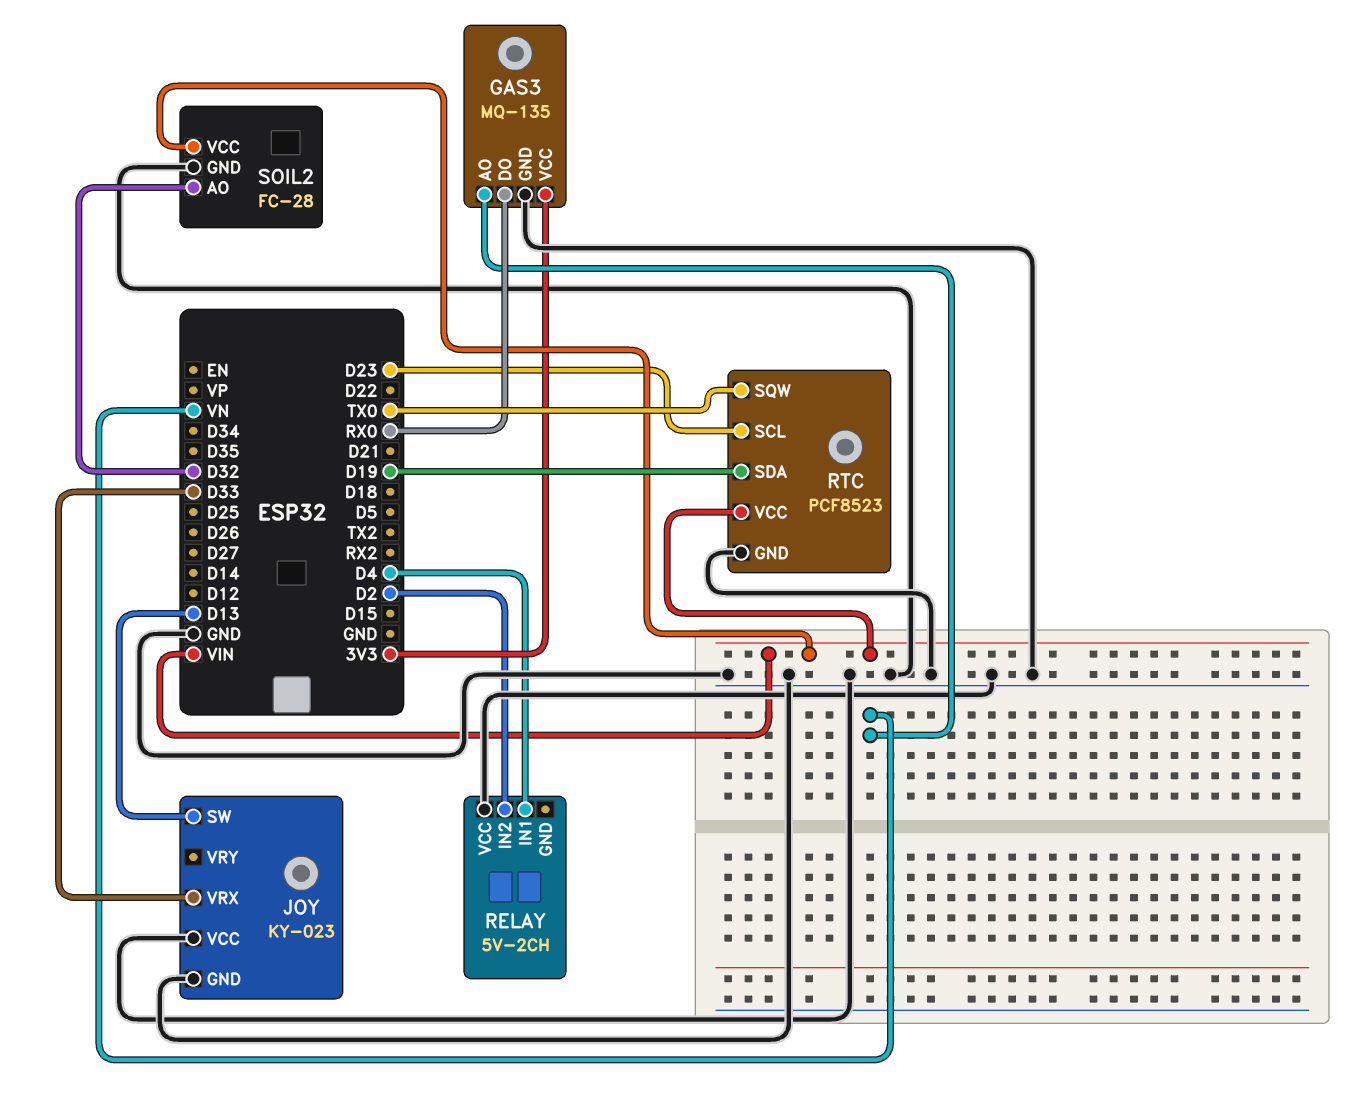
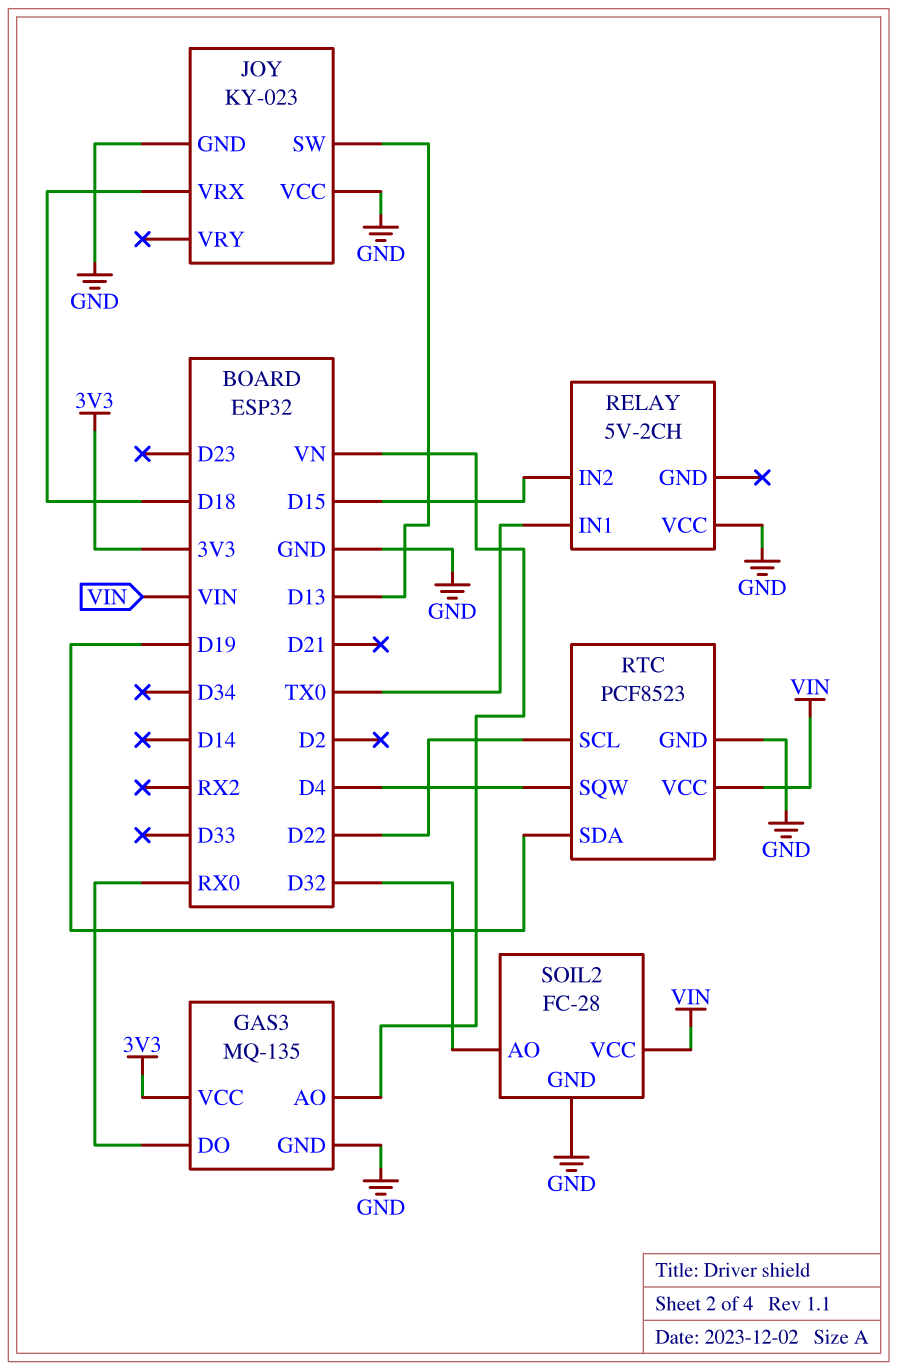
JOY pin VRX: D33 -> D18
RELAY pin IN1: D4 -> TX0
RELAY pin IN2: D2 -> D15
RTC pin SCL: D23 -> D22
RTC pin SQW: TX0 -> D4

